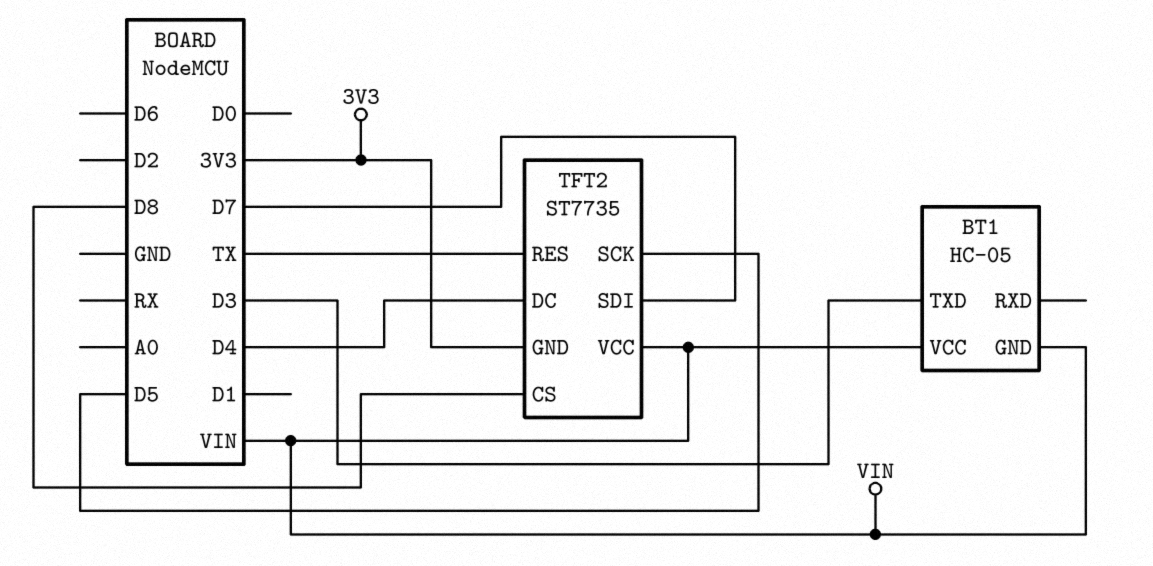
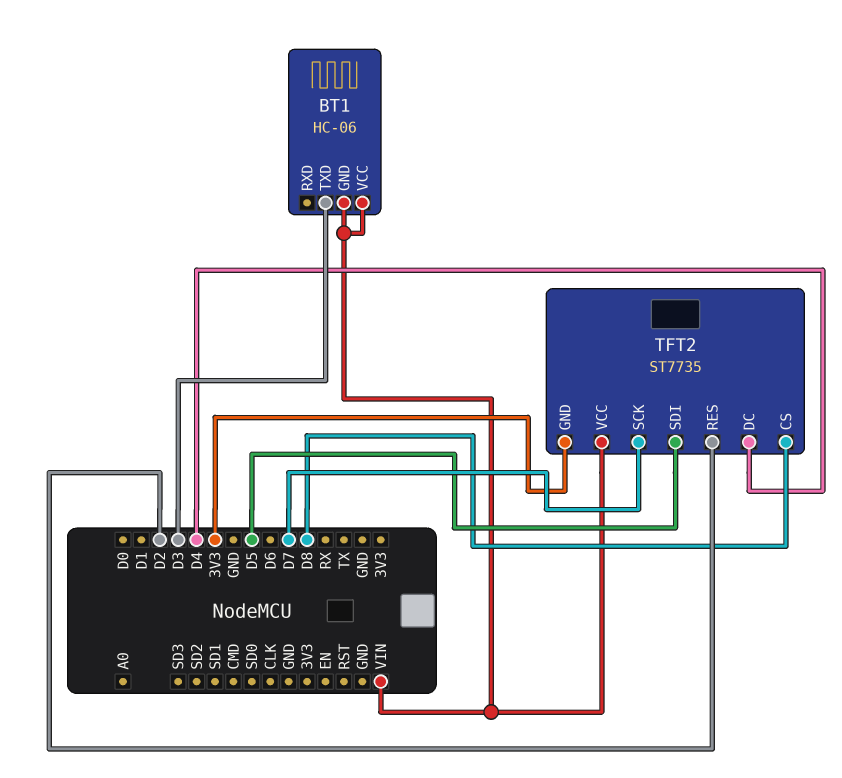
BT1: HC-05 -> HC-06
TFT2 pin RES: TX -> D2
TFT2 pin SCK: D5 -> D7
TFT2 pin SDI: D7 -> D5

